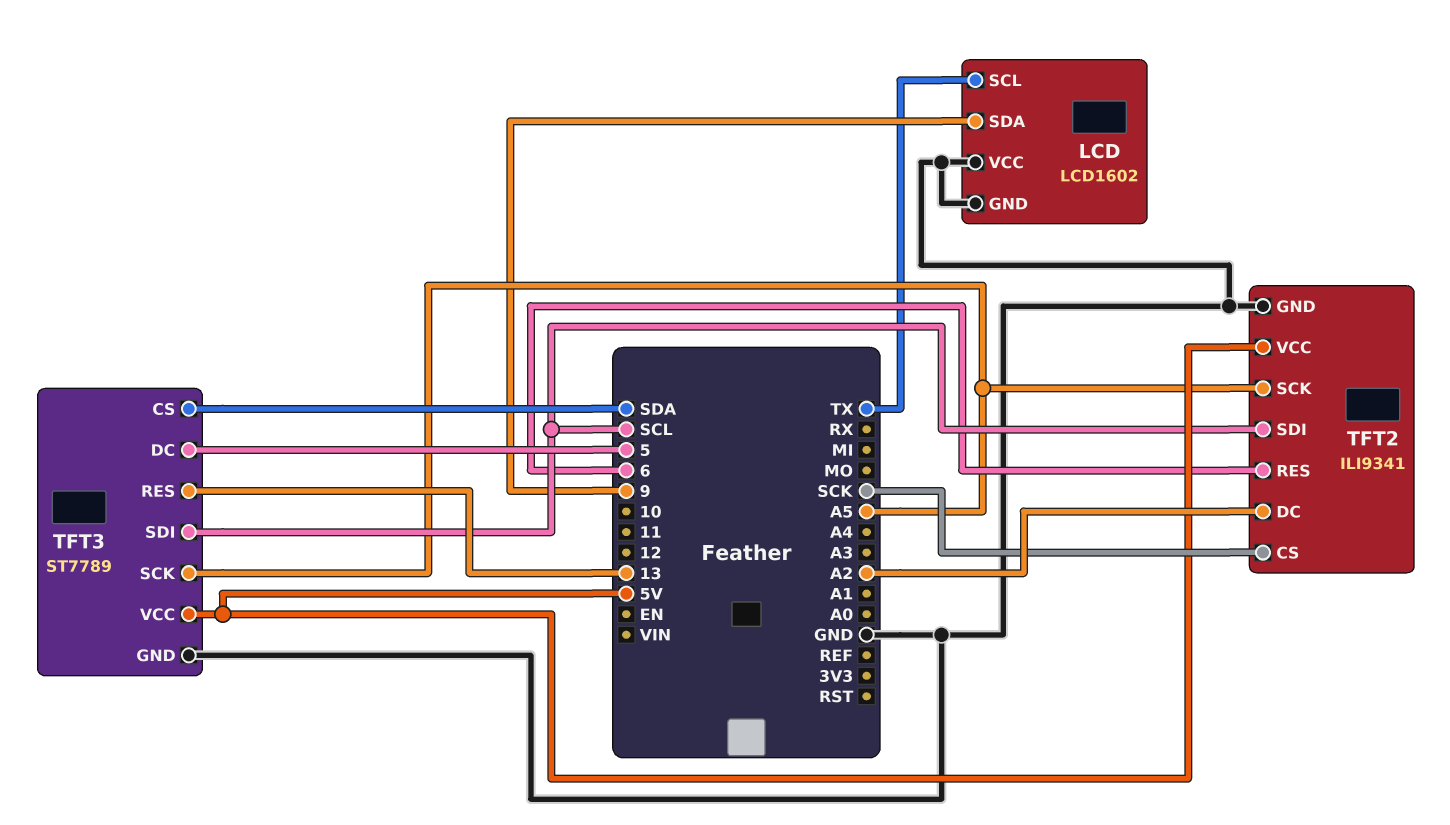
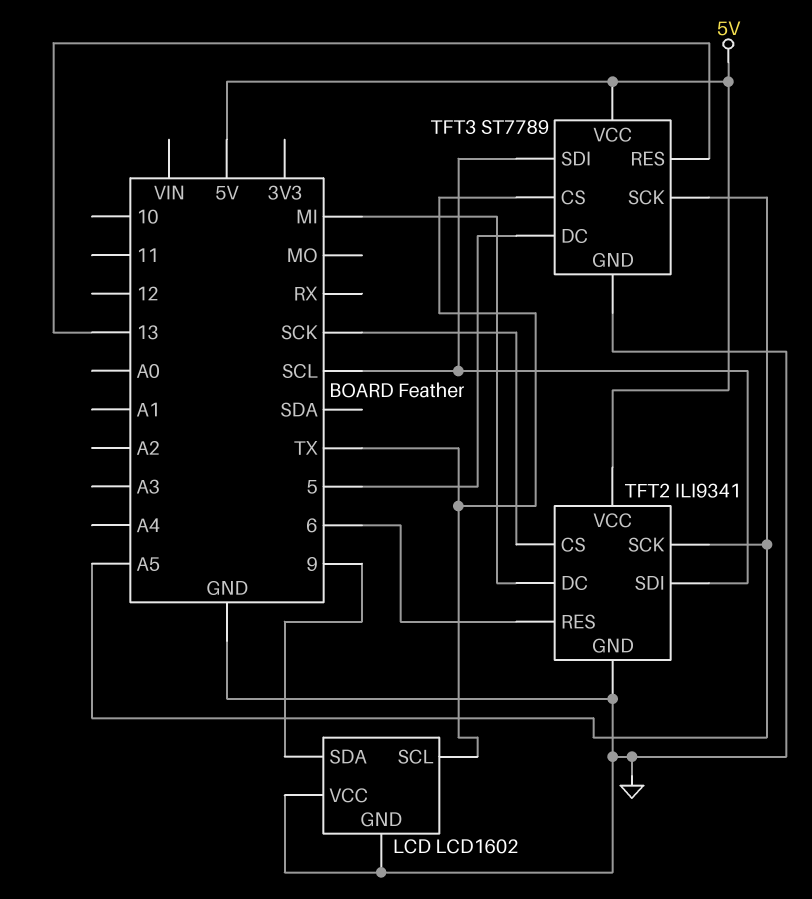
TFT2 pin DC: A2 -> MI
TFT3 pin CS: SDA -> TX

